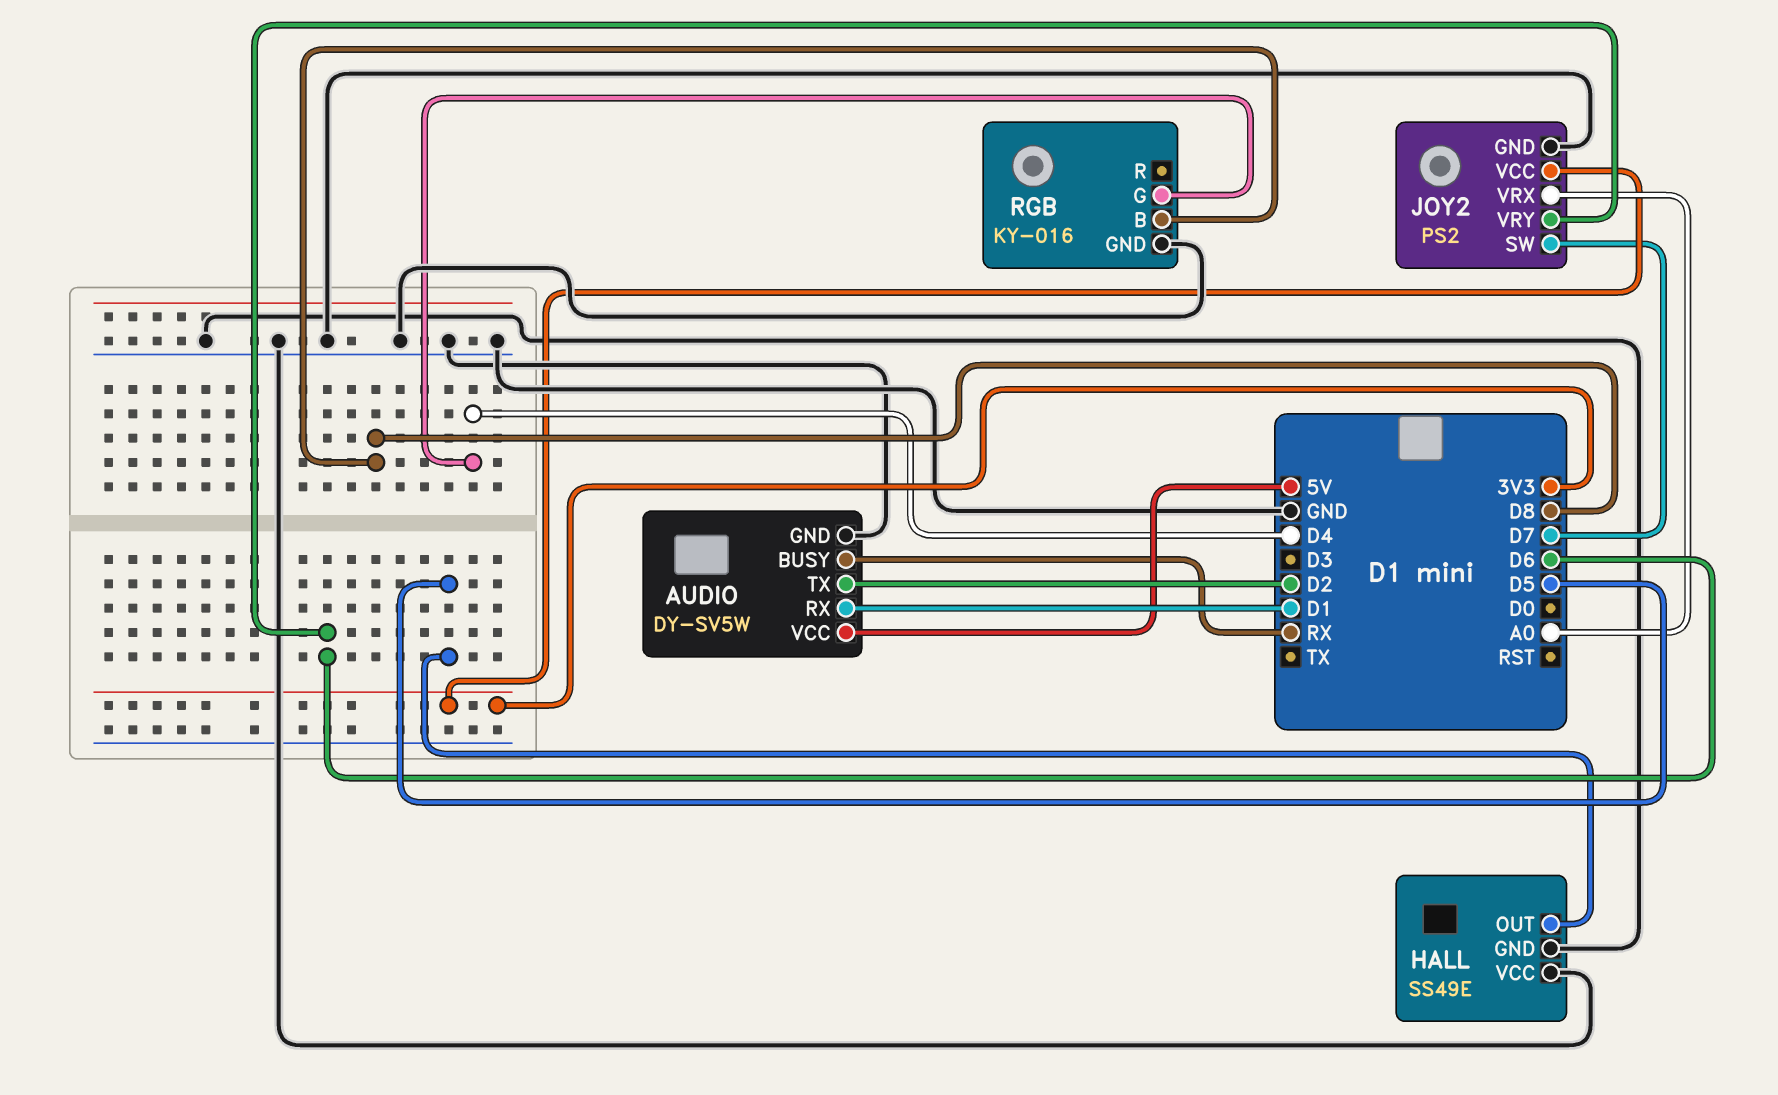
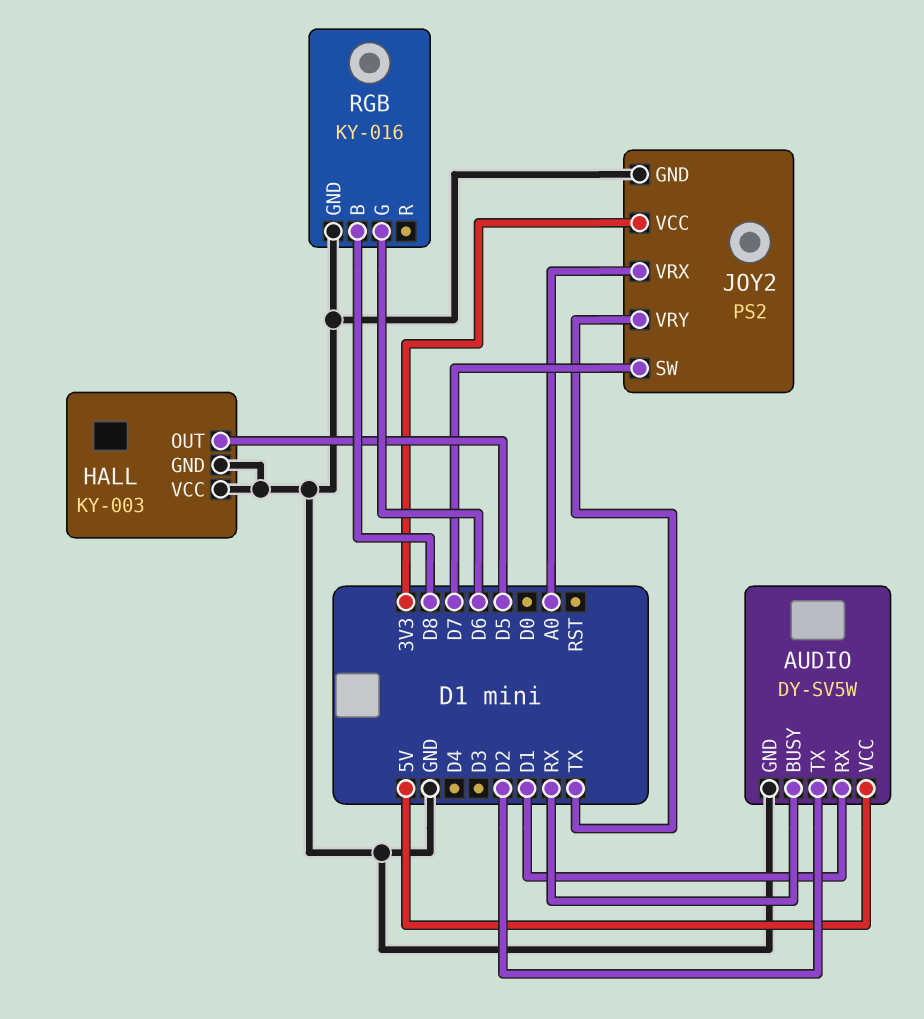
HALL: SS49E -> KY-003
JOY2 pin VRY: D6 -> TX
RGB pin G: D4 -> D6

